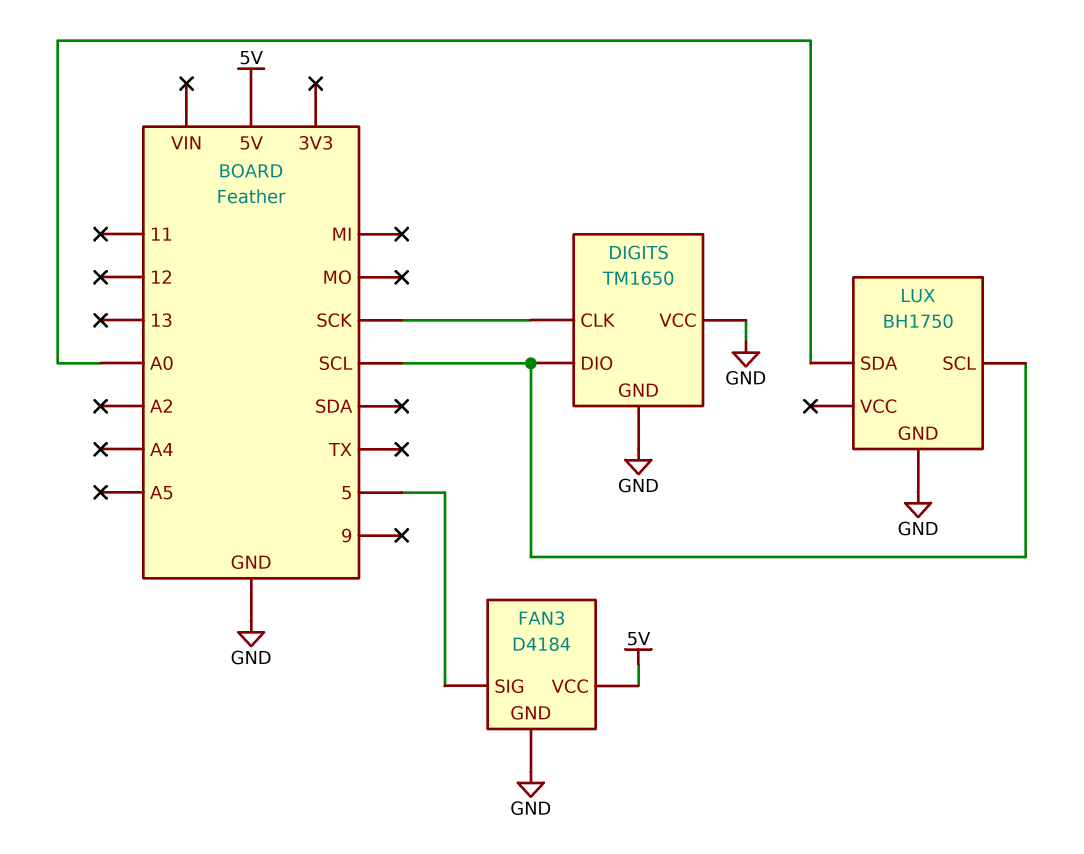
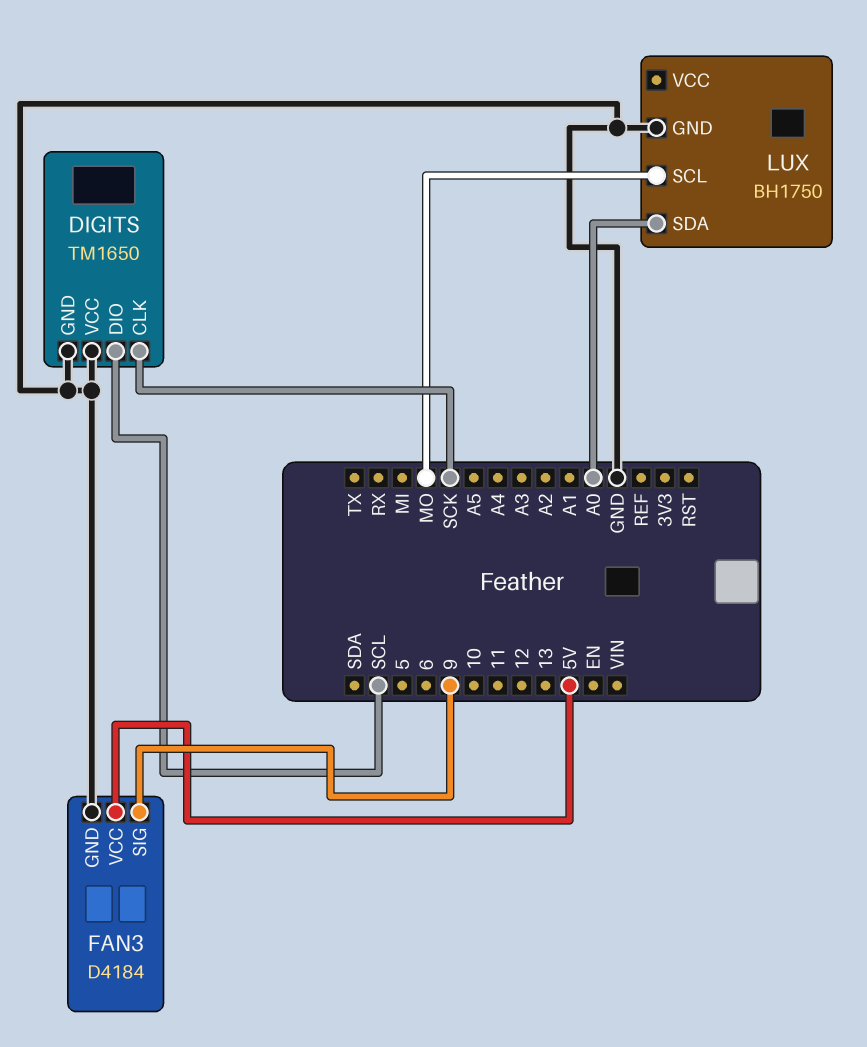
FAN3 pin SIG: 5 -> 9
LUX pin SCL: SCL -> MO

